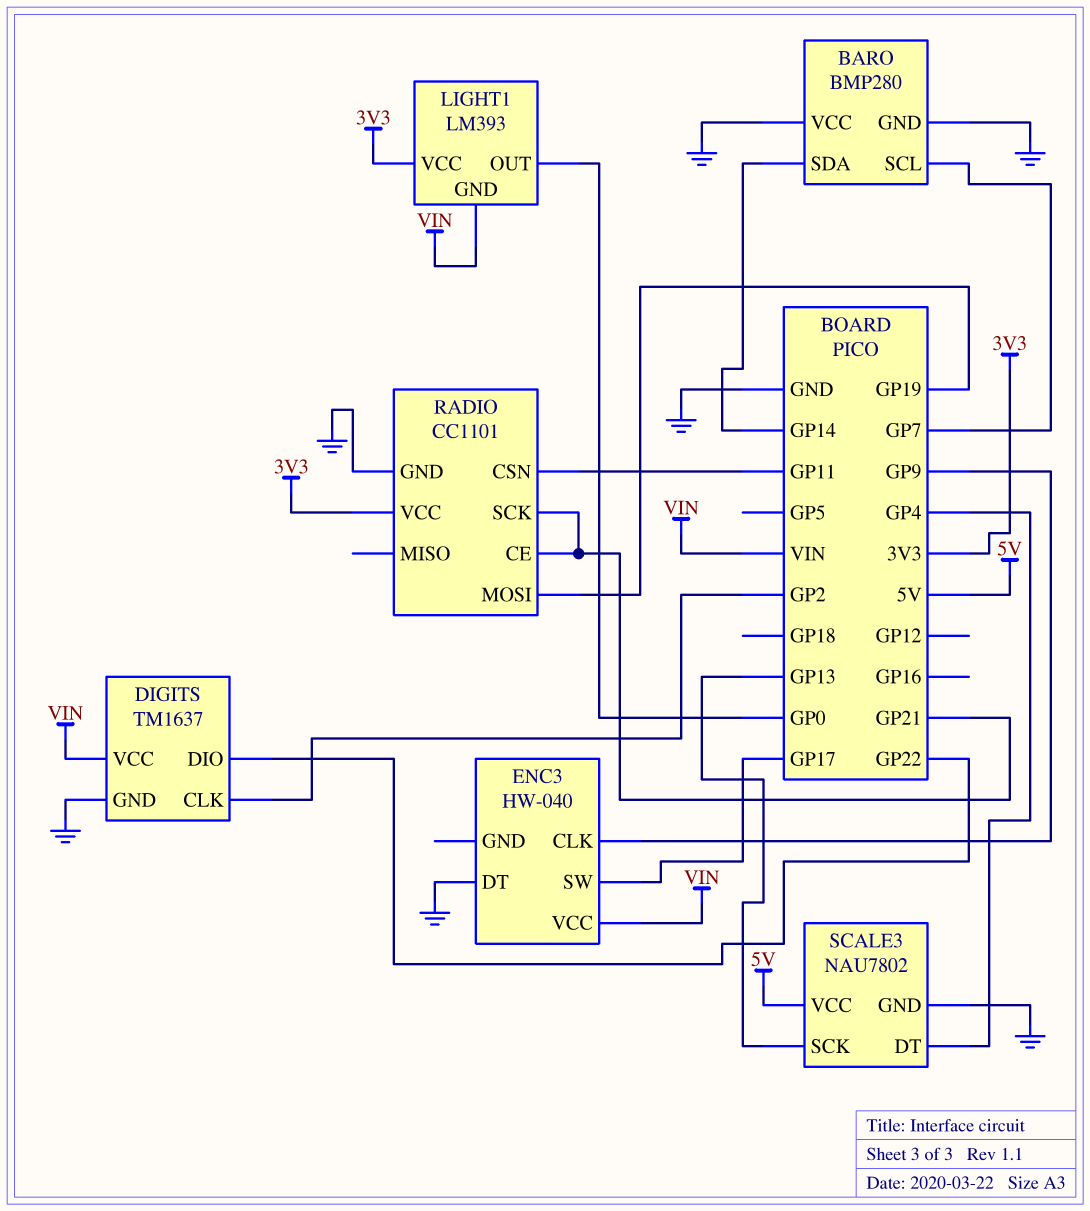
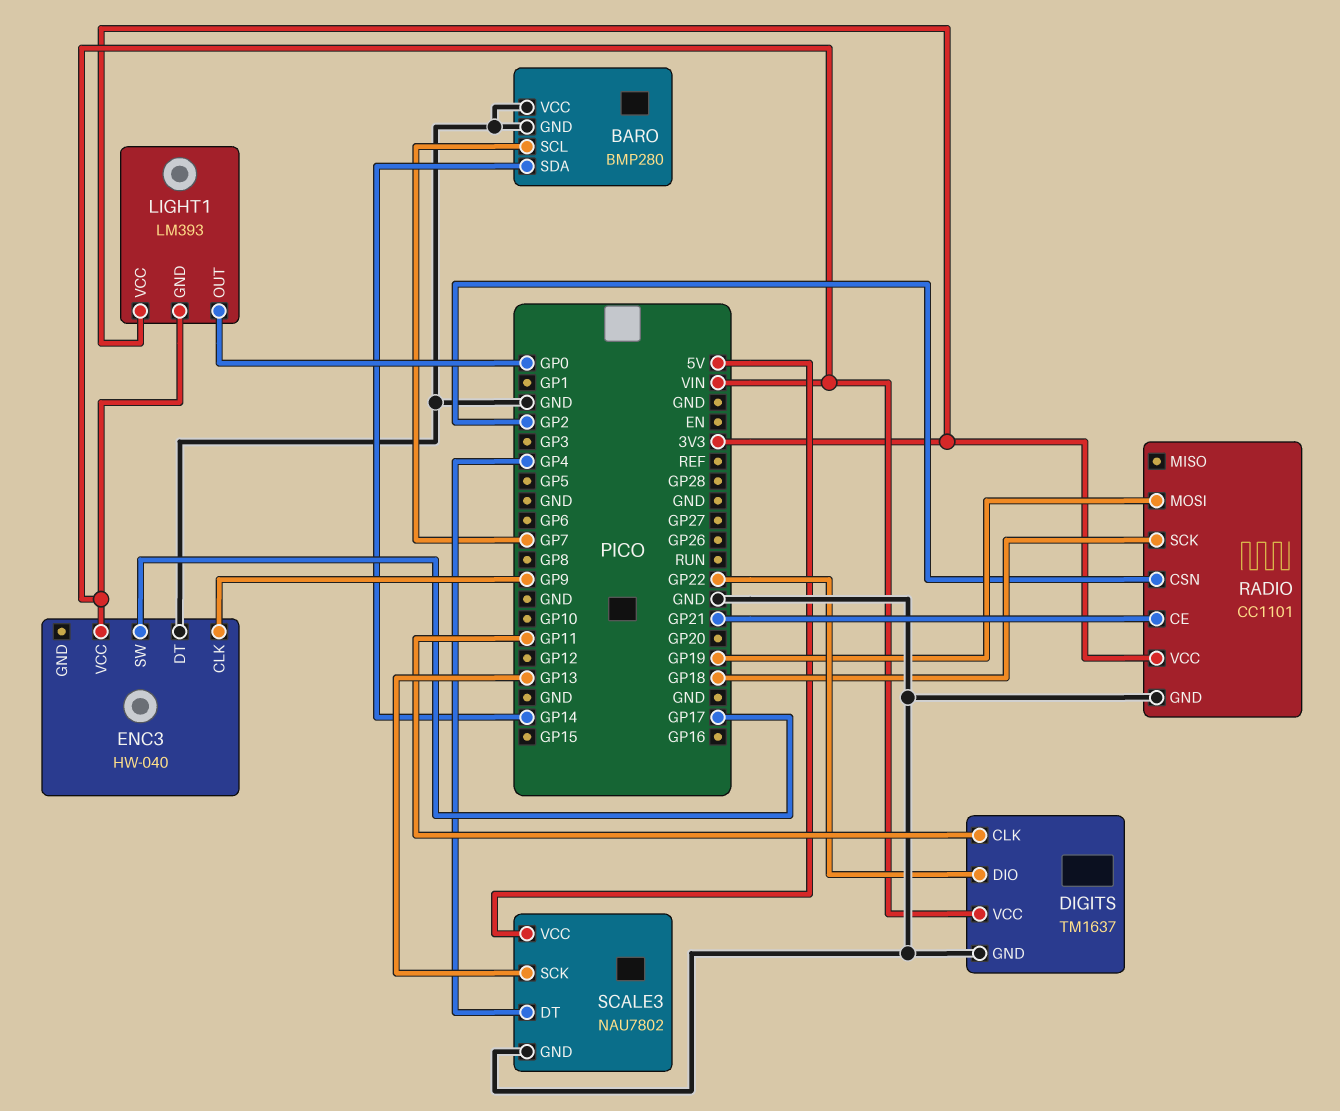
DIGITS pin CLK: GP2 -> GP11
RADIO pin CSN: GP11 -> GP2
RADIO pin SCK: GP21 -> GP18

